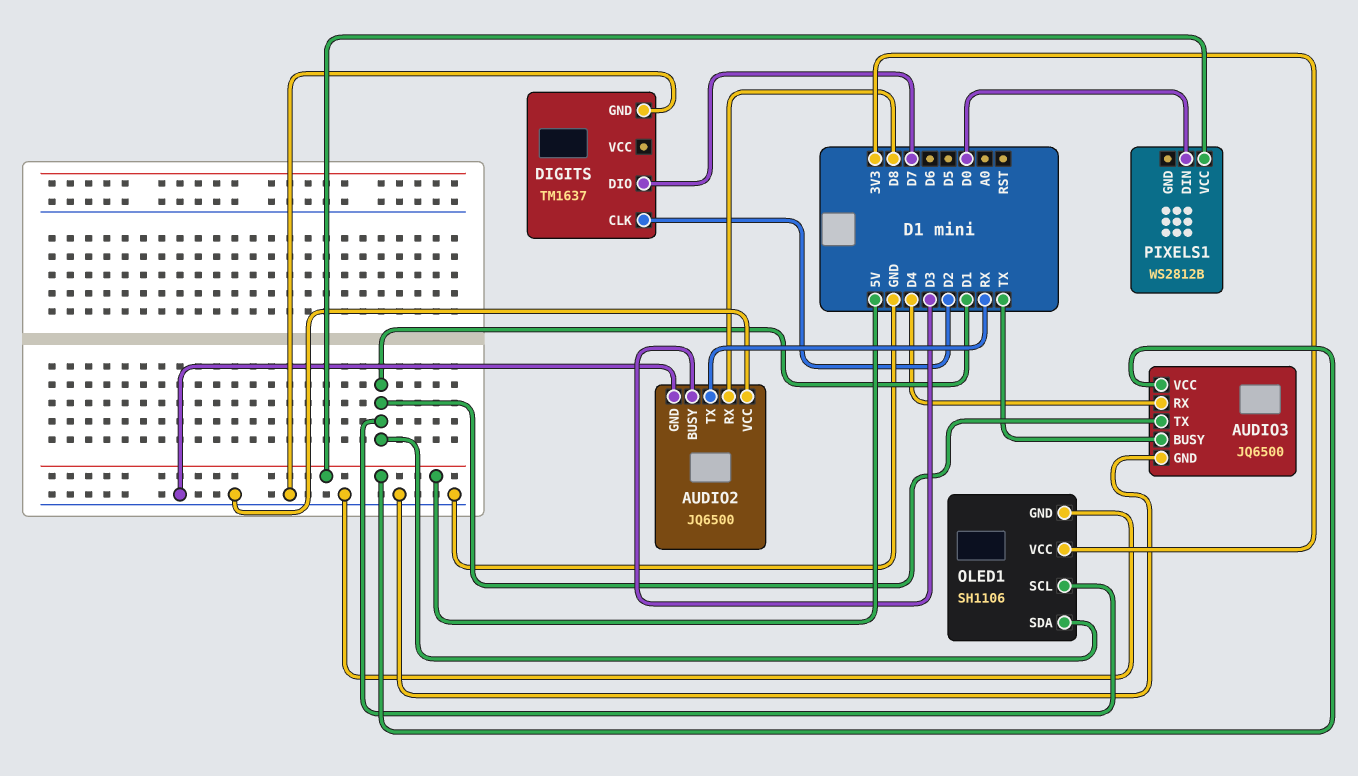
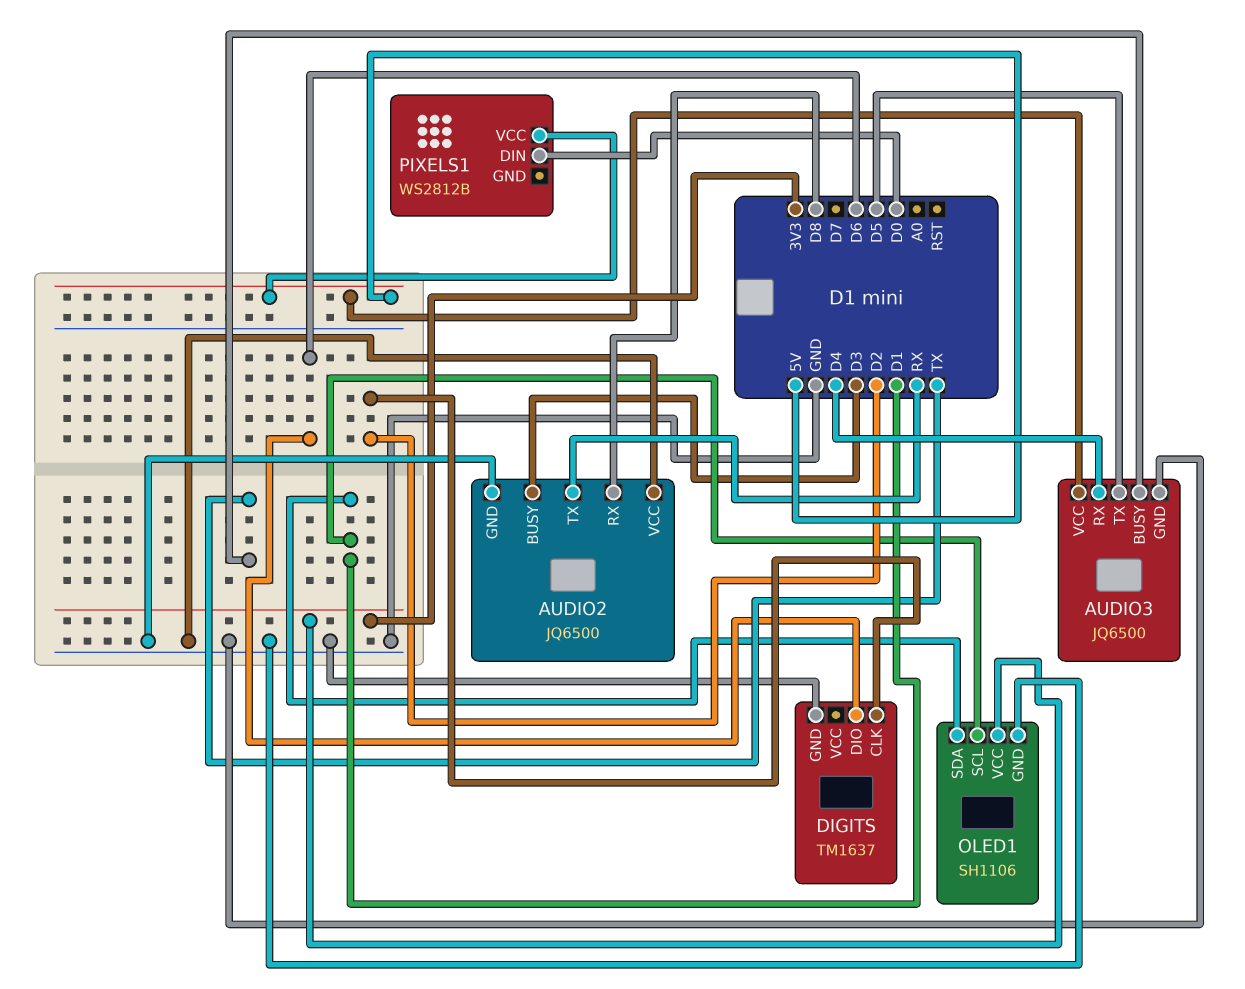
AUDIO3 pin TX: D1 -> D5
DIGITS pin DIO: D7 -> D6

